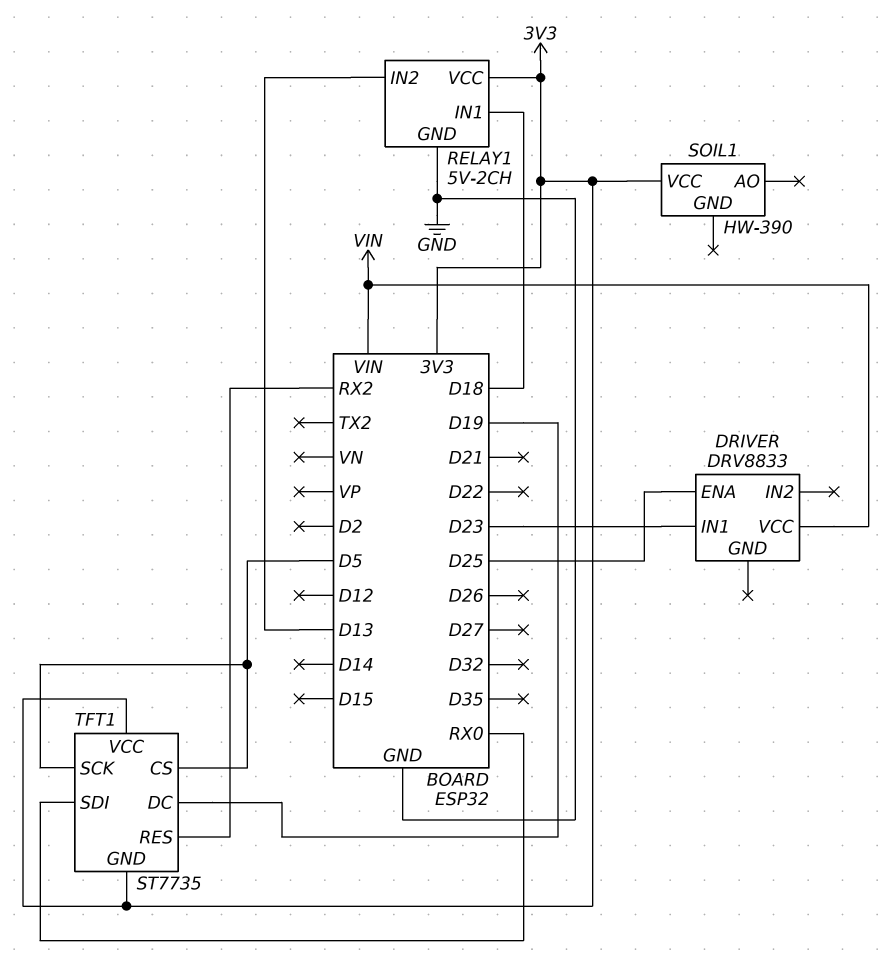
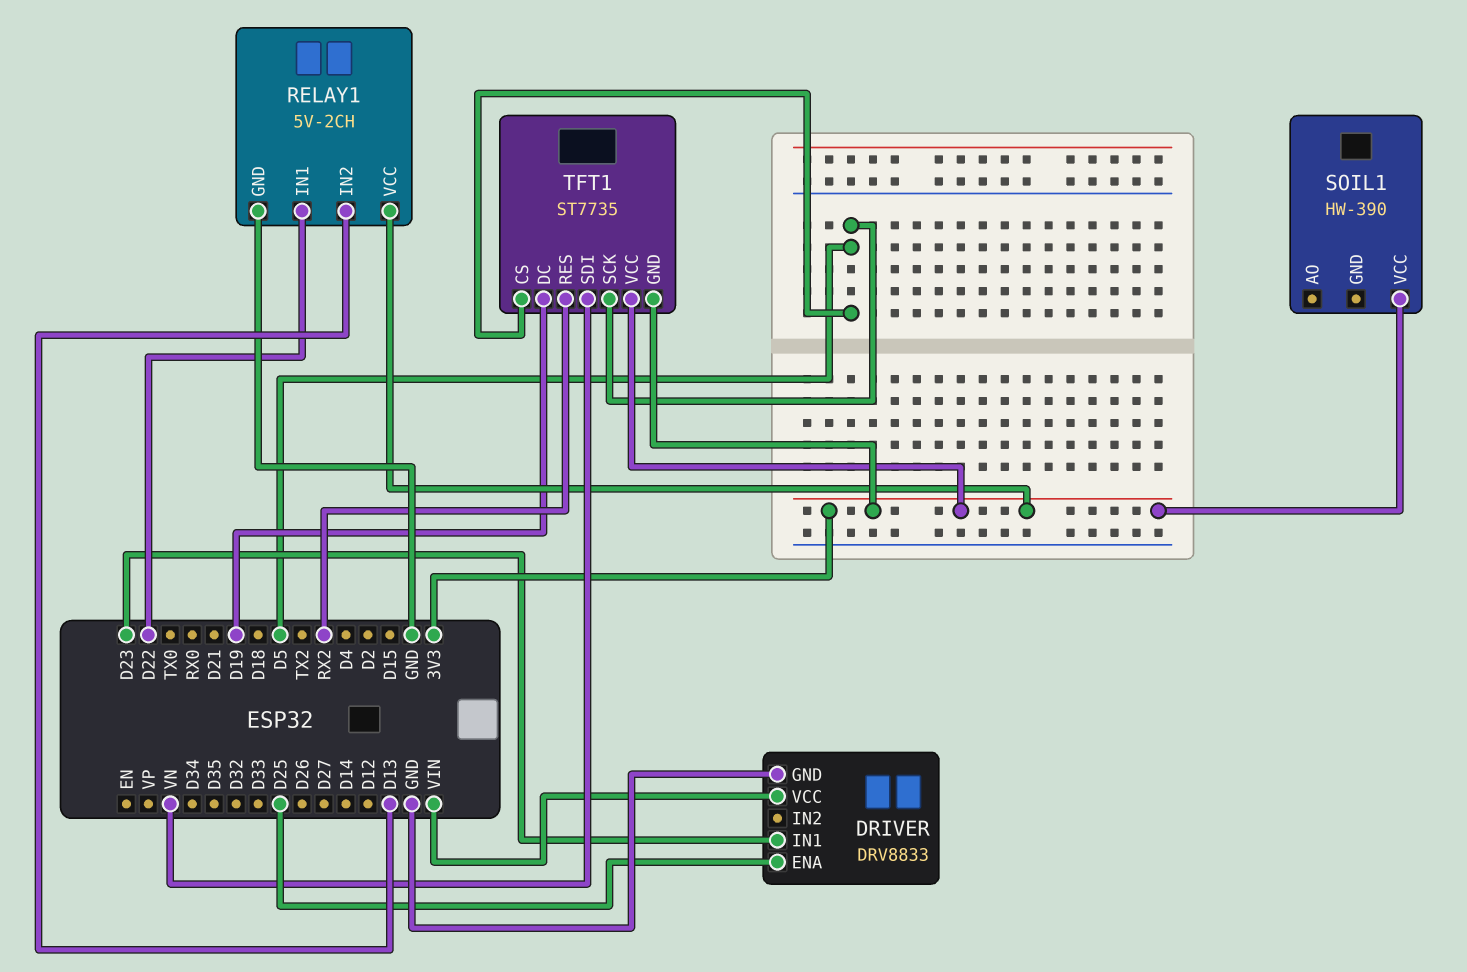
DRIVER pin GND: none -> GND
RELAY1 pin IN1: D18 -> D22
TFT1 pin SDI: RX0 -> VN

